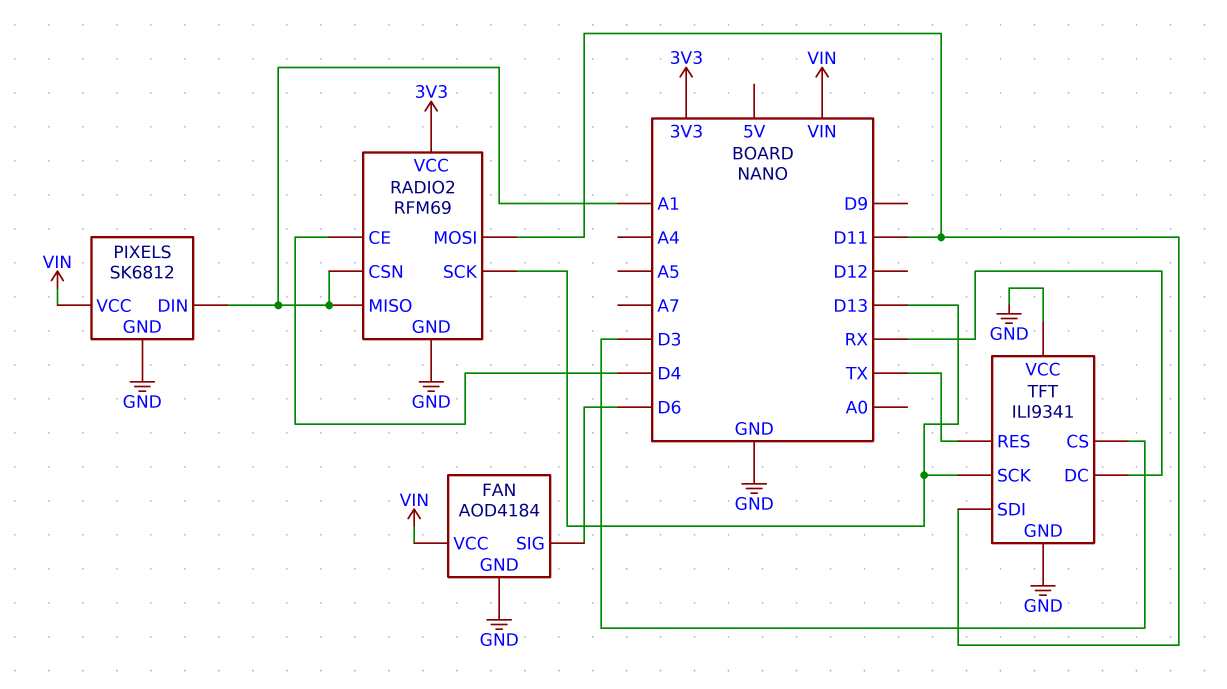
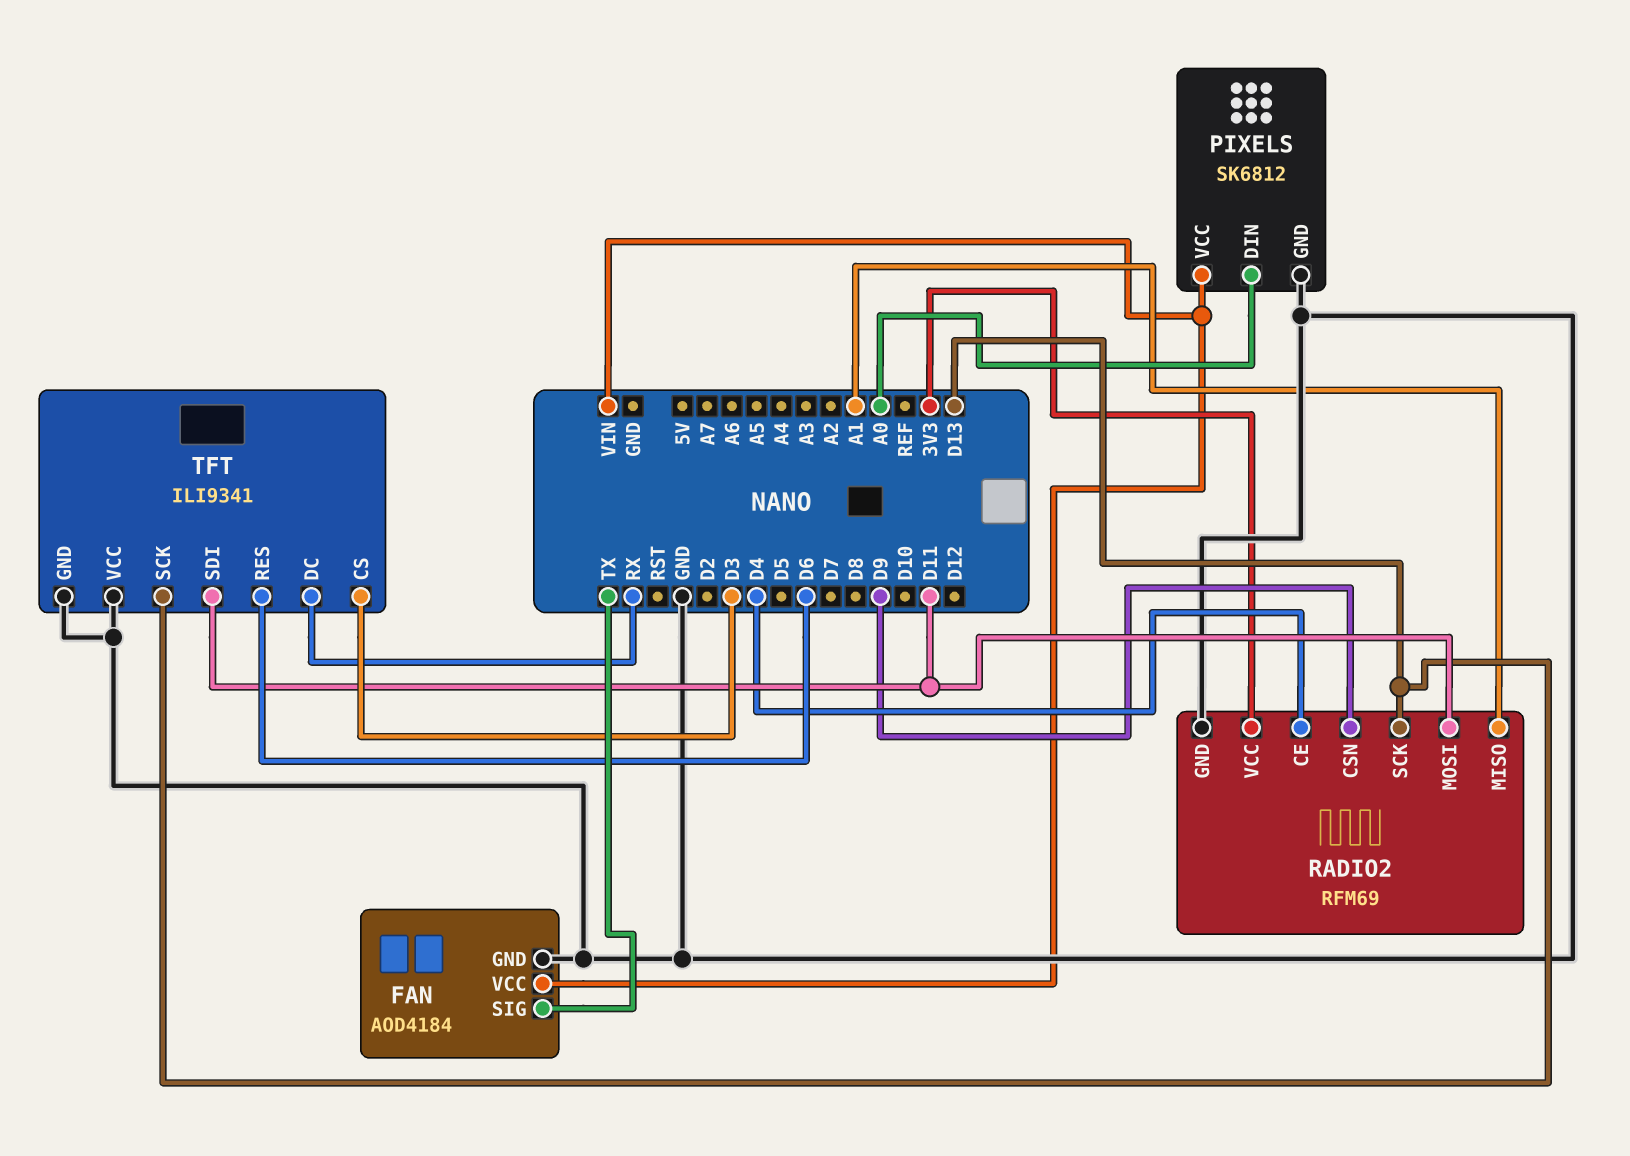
FAN pin SIG: D6 -> TX
PIXELS pin DIN: A1 -> A0
RADIO2 pin CSN: A1 -> D9
TFT pin RES: TX -> D6

